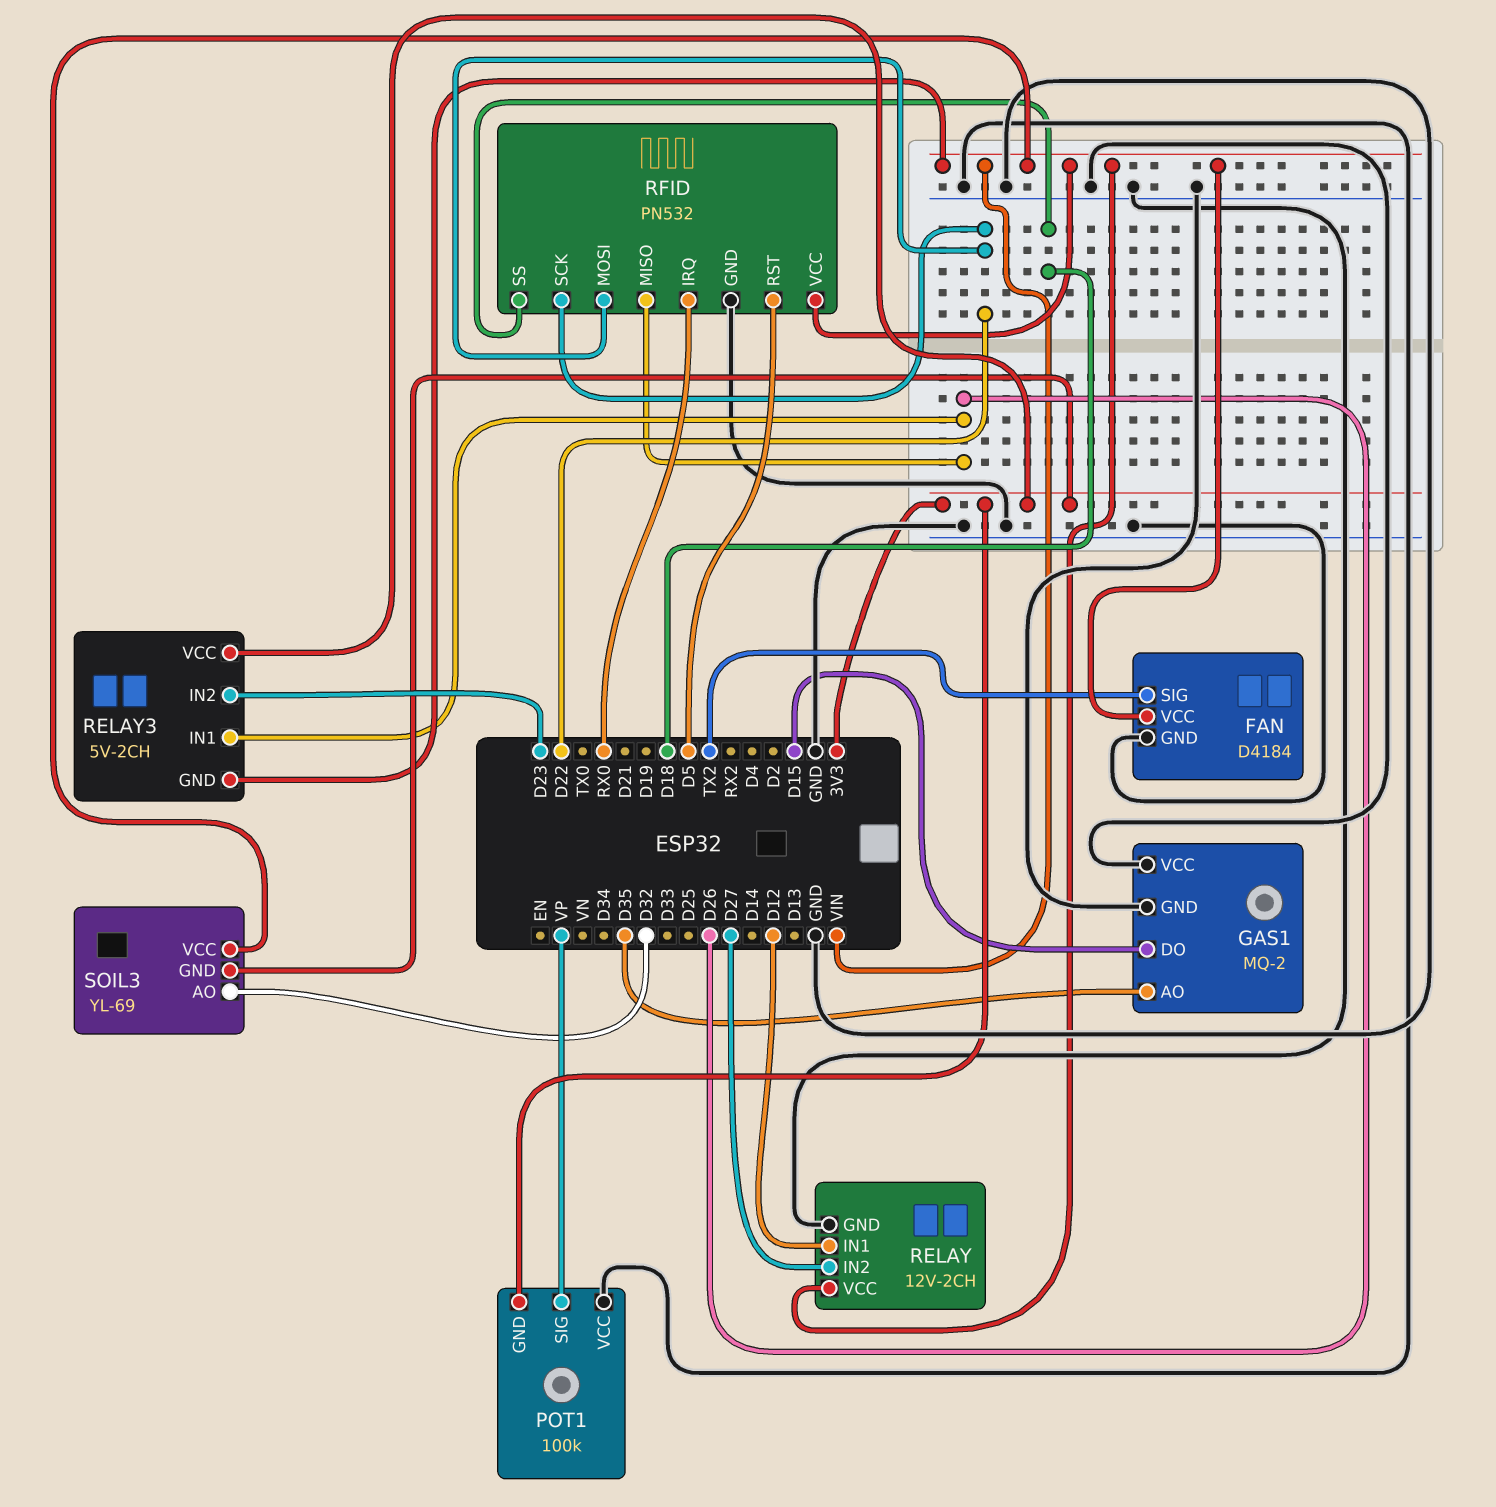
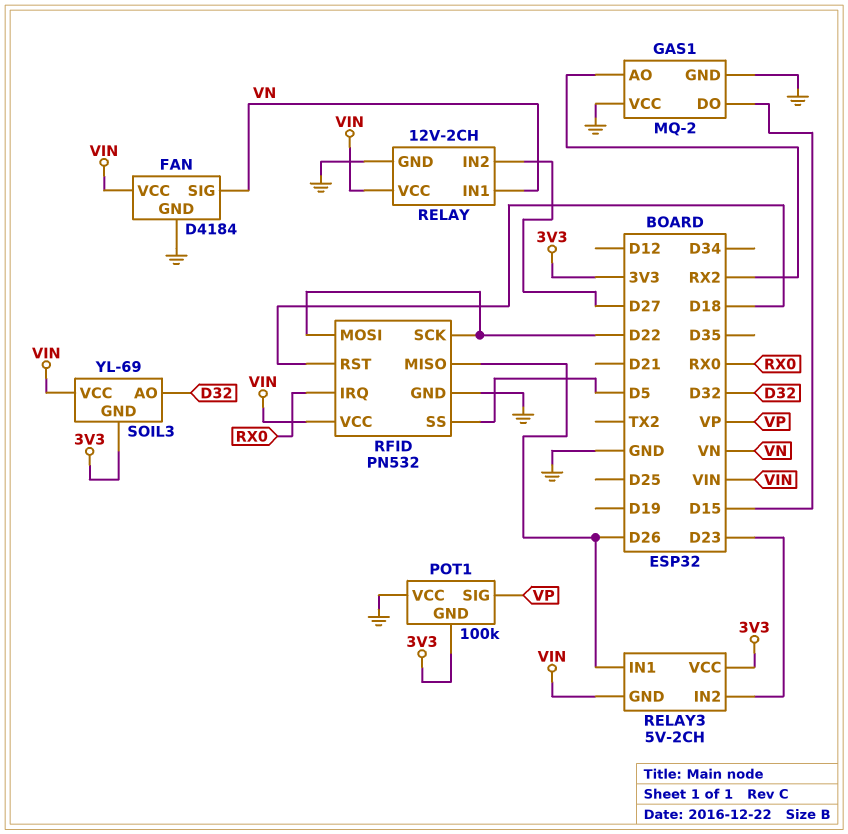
FAN pin SIG: TX2 -> VN
GAS1 pin AO: D35 -> RX2
RELAY pin IN1: D12 -> VN
RFID pin RST: D5 -> D18
RFID pin SS: D18 -> D5

